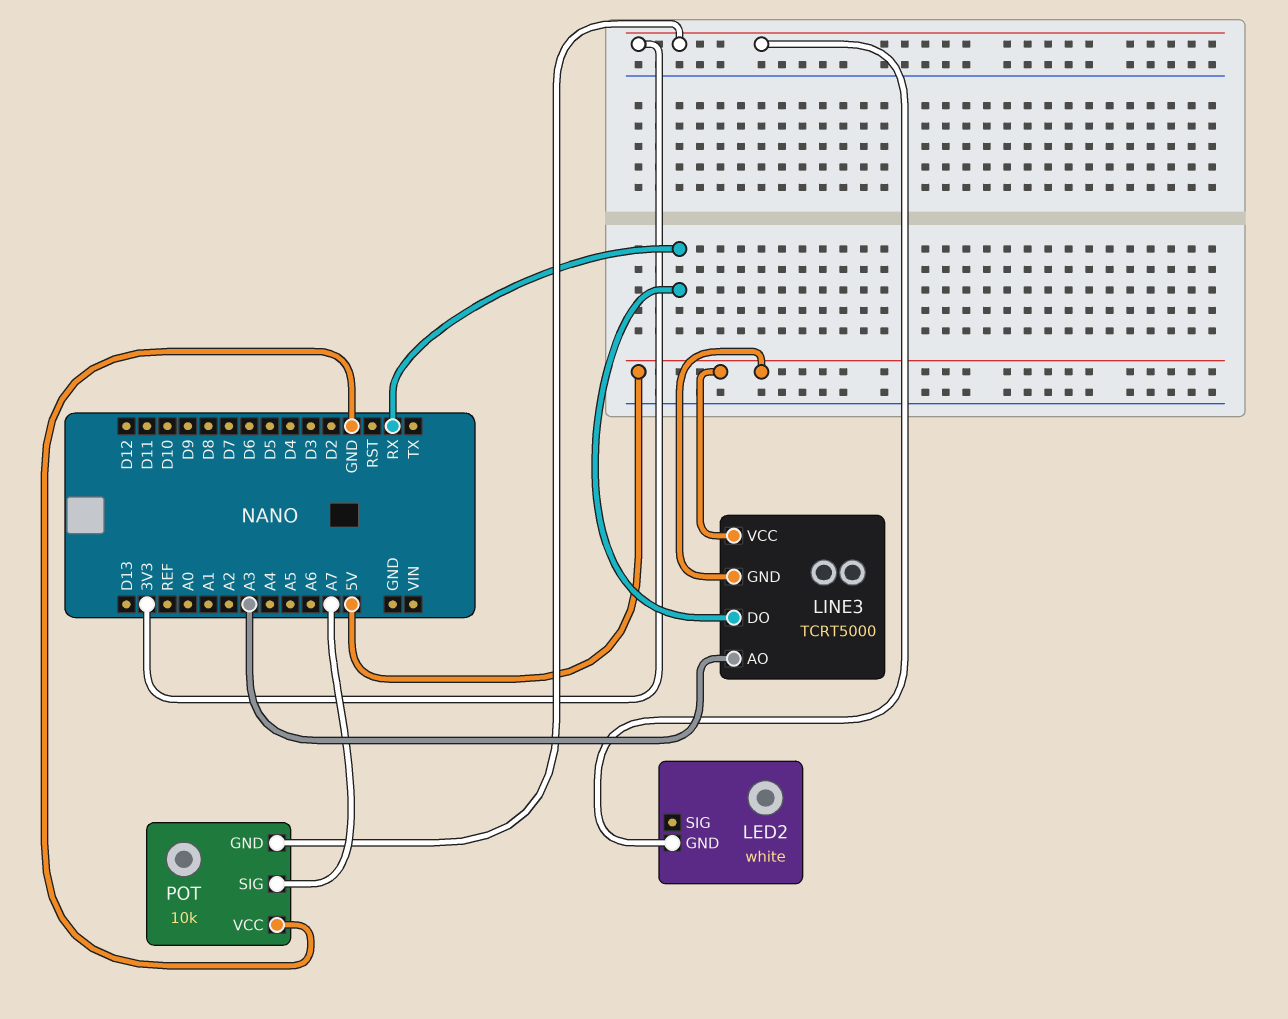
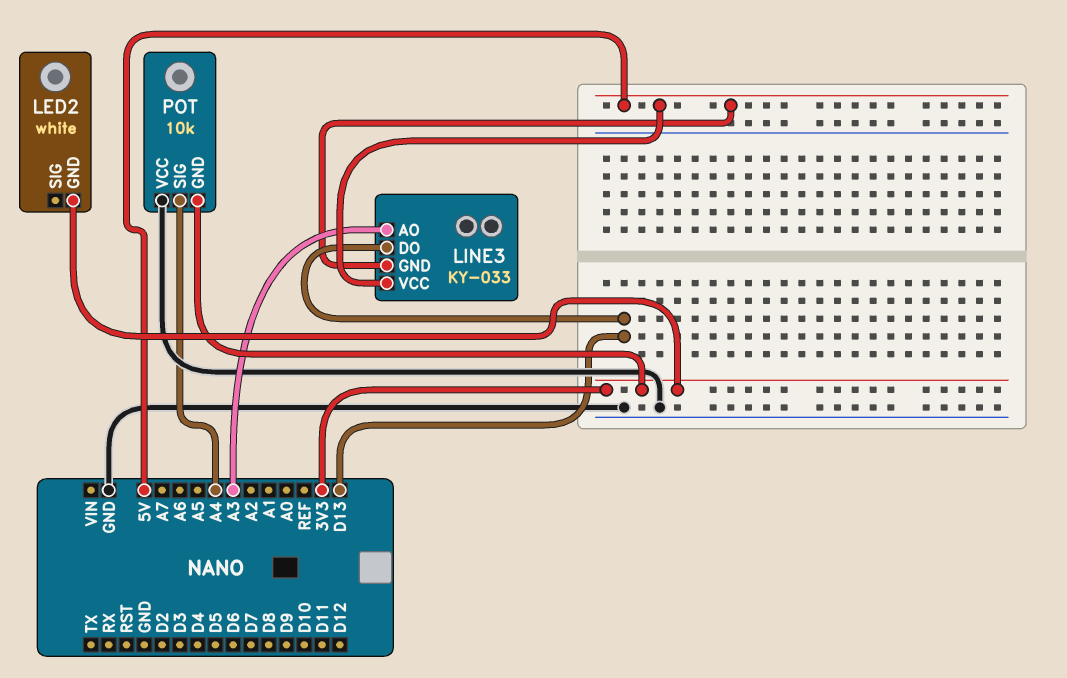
LINE3: TCRT5000 -> KY-033
LINE3 pin DO: RX -> D13
POT pin SIG: A7 -> A4

